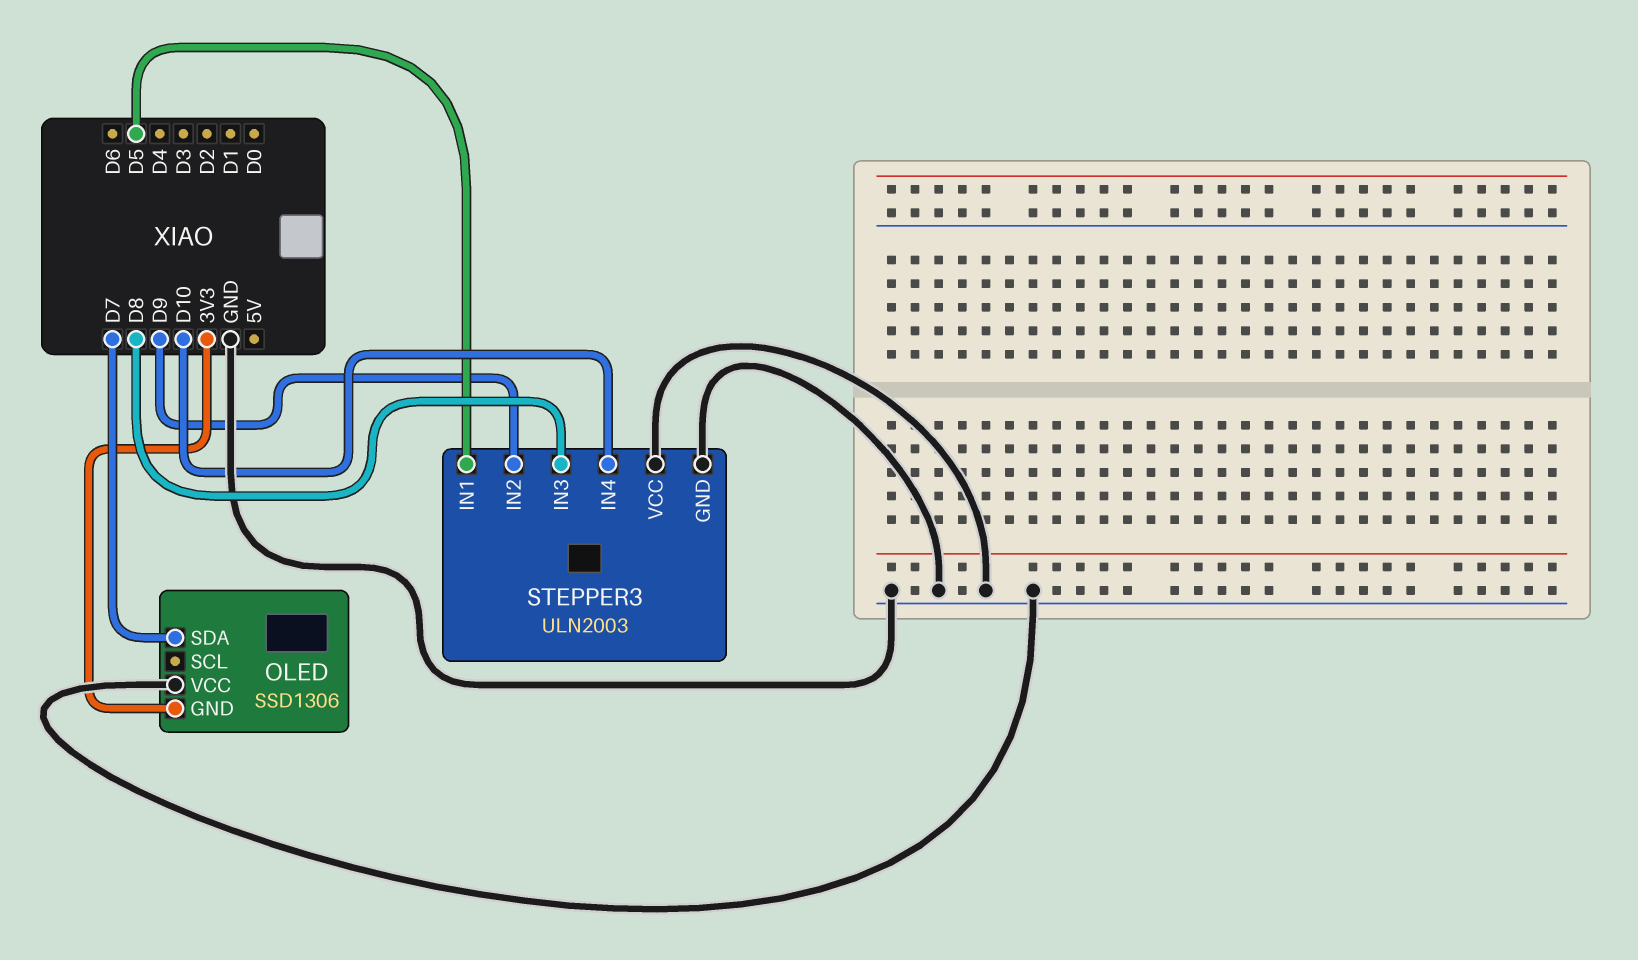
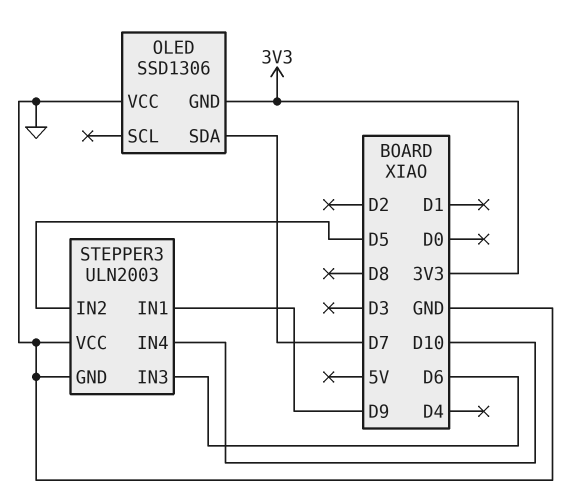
STEPPER3 pin IN1: D5 -> D9
STEPPER3 pin IN2: D9 -> D5
STEPPER3 pin IN3: D8 -> D6

